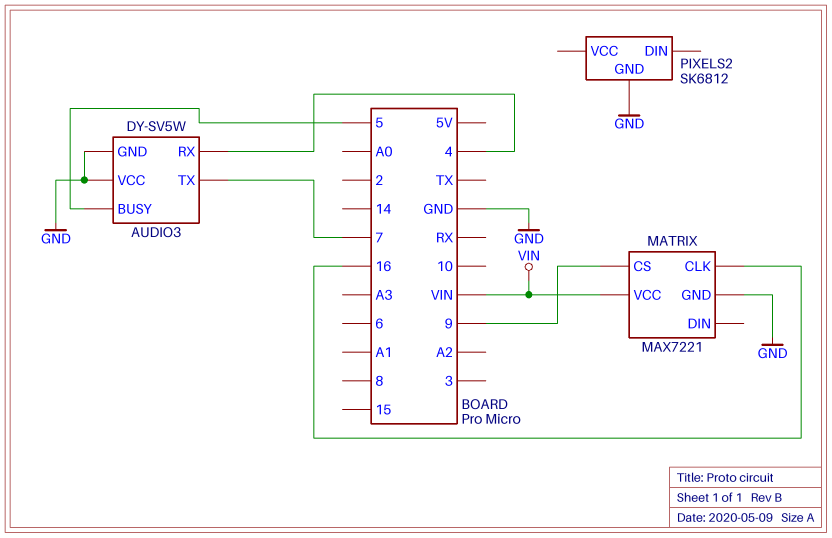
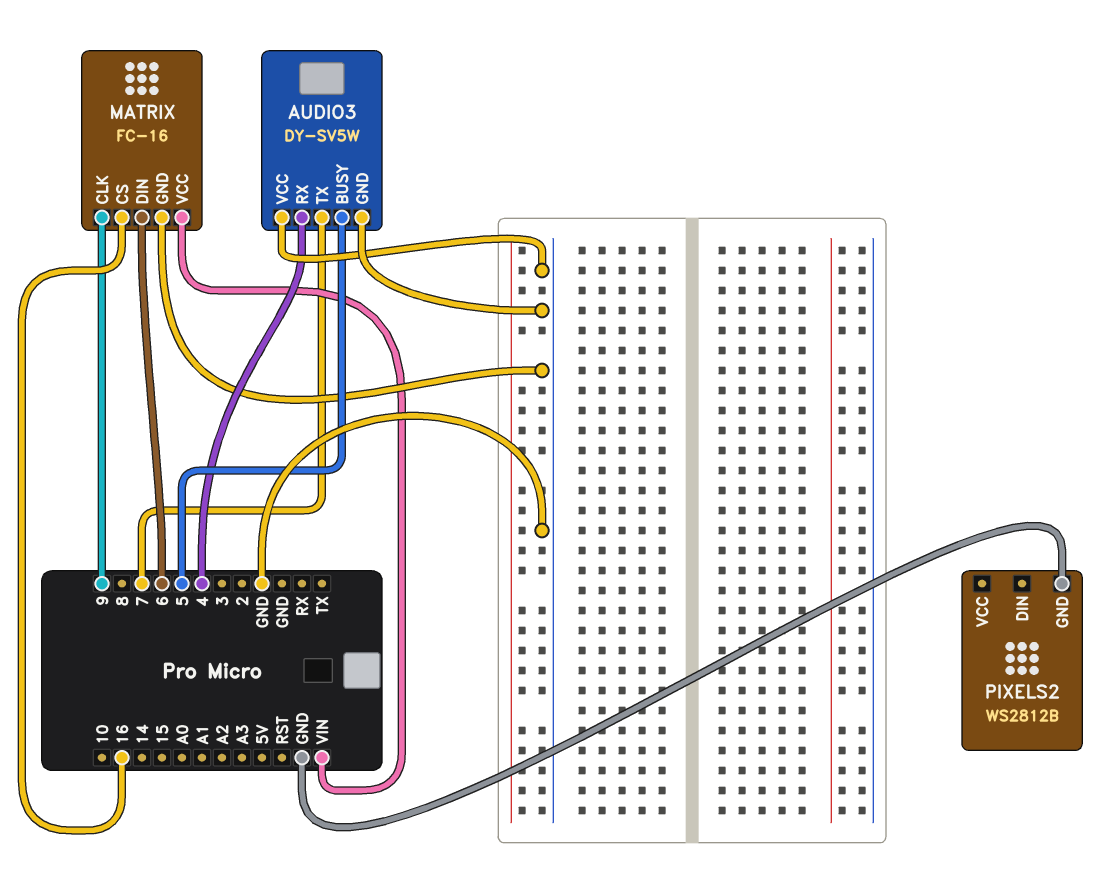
MATRIX: MAX7221 -> FC-16
MATRIX pin CLK: 16 -> 9
MATRIX pin CS: 9 -> 16
MATRIX pin DIN: none -> 6
PIXELS2: SK6812 -> WS2812B

